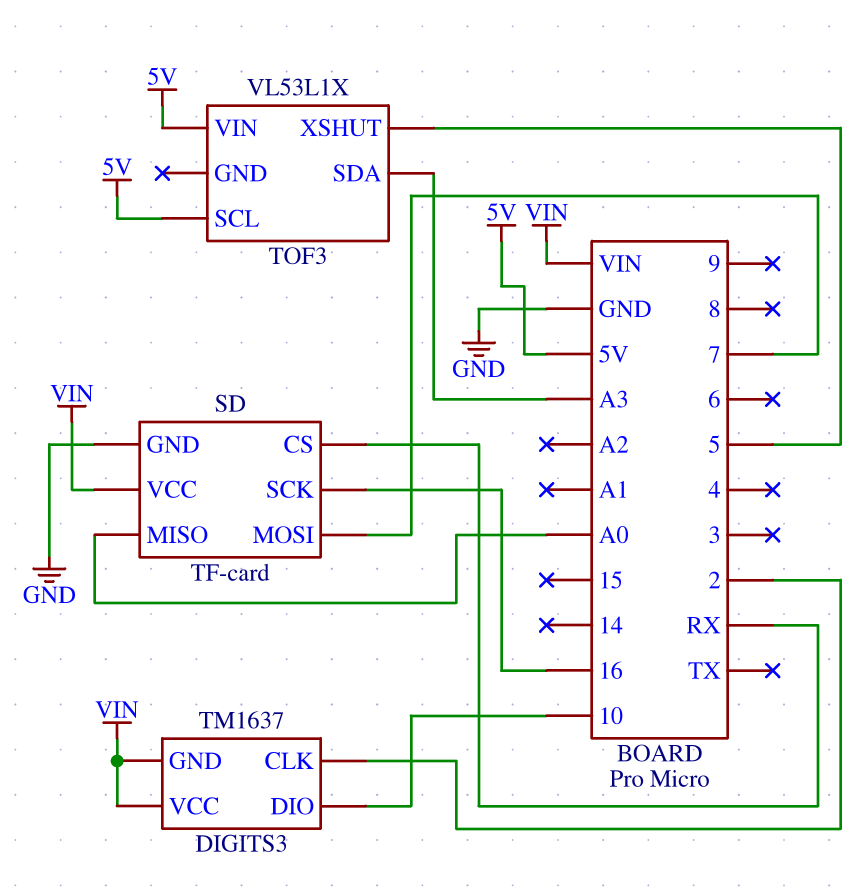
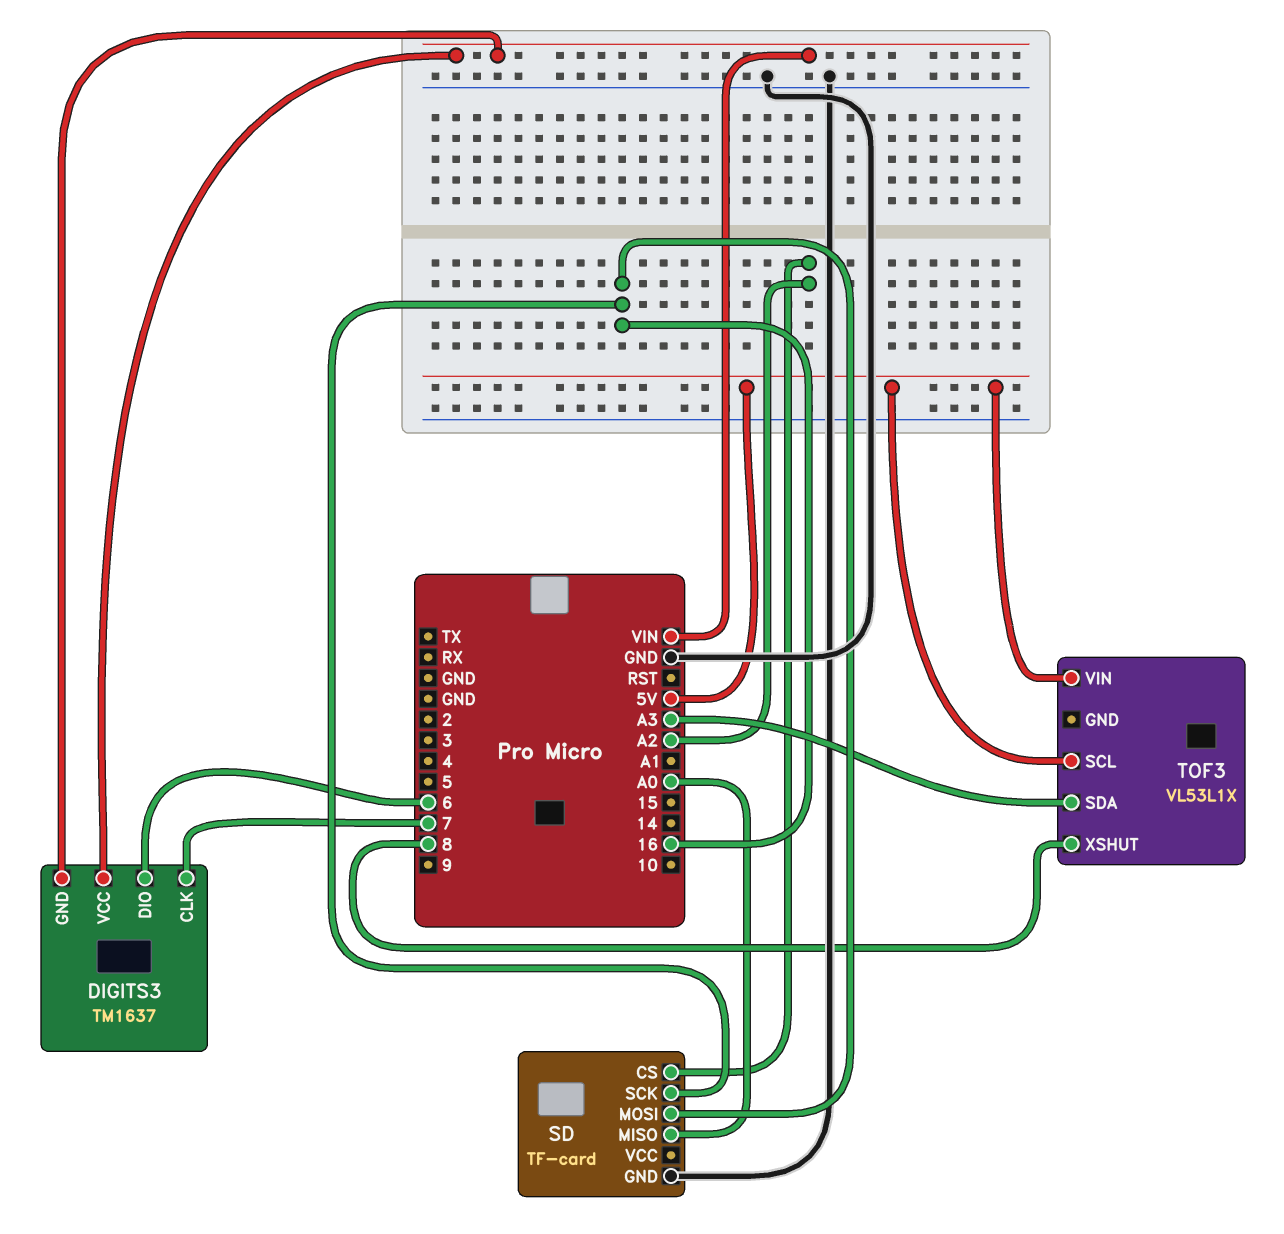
DIGITS3 pin CLK: 2 -> 7
DIGITS3 pin DIO: 10 -> 6
SD pin CS: RX -> A2
SD pin MOSI: 7 -> 16
SD pin VCC: VIN -> none
TOF3 pin XSHUT: 5 -> 8

